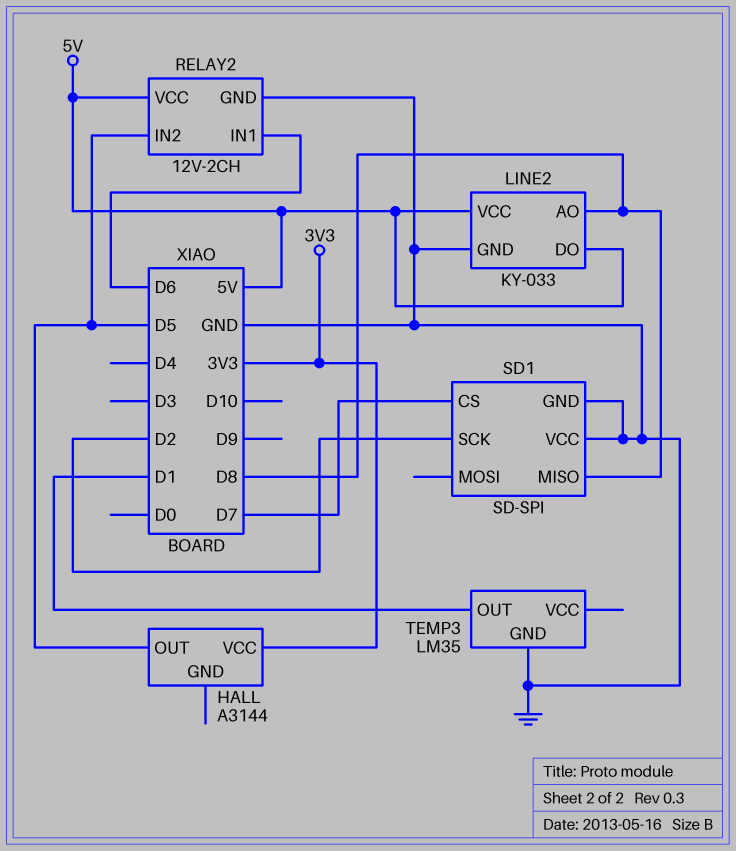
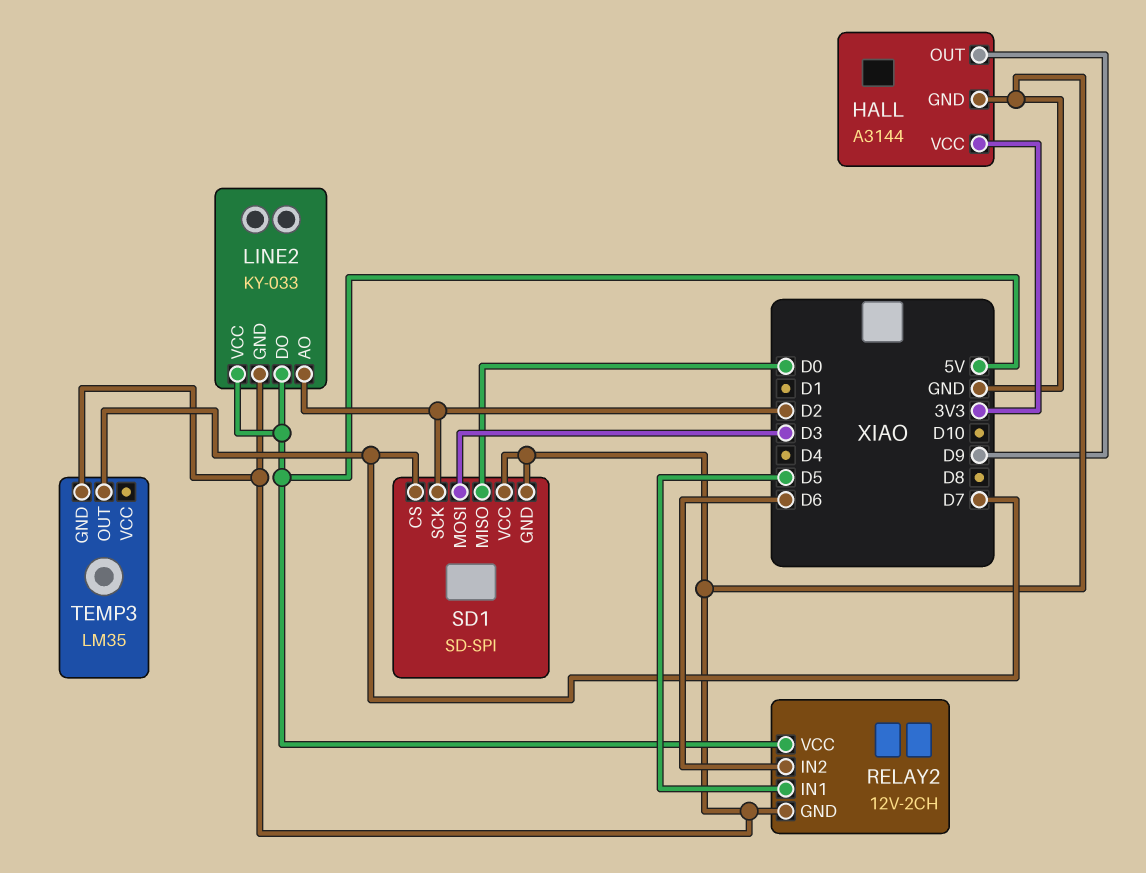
HALL pin GND: none -> GND
HALL pin OUT: D5 -> D9
LINE2 pin AO: D8 -> D2
RELAY2 pin IN1: D6 -> D5
RELAY2 pin IN2: D5 -> D6
SD1 pin MISO: D8 -> D0
SD1 pin MOSI: none -> D3
TEMP3 pin OUT: D1 -> D7

